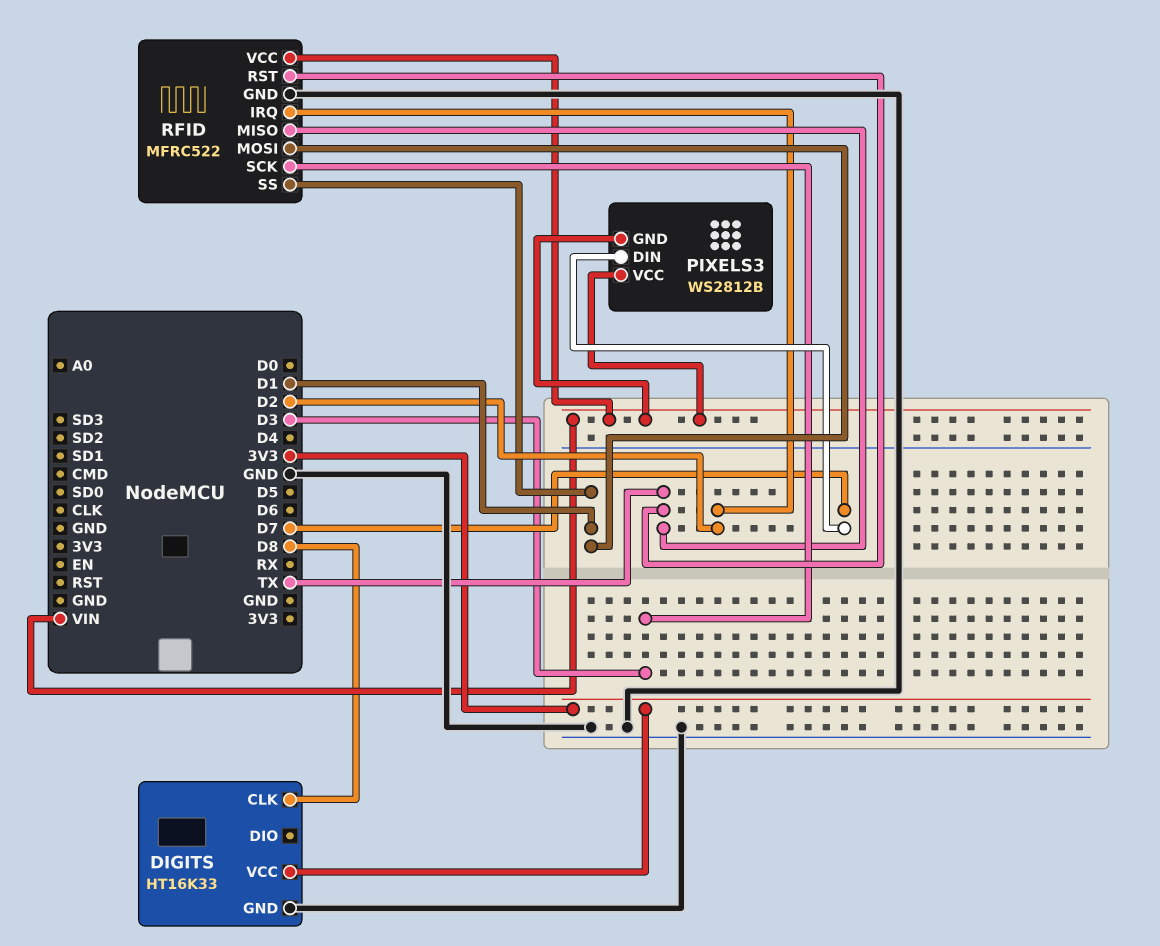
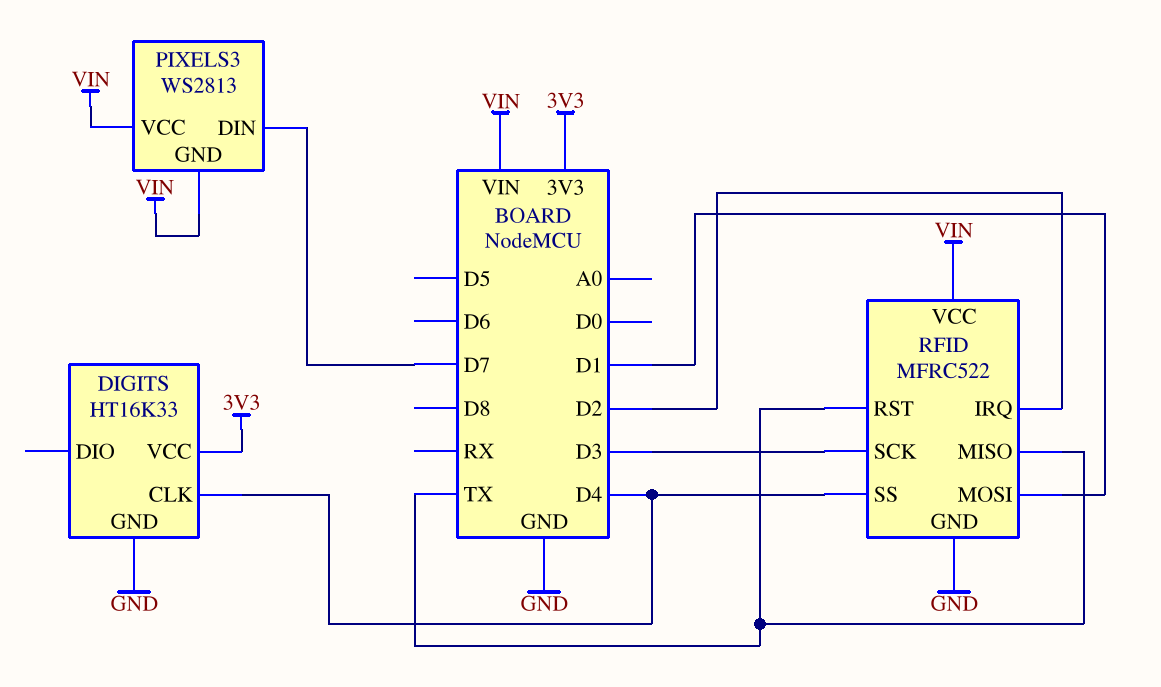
DIGITS pin CLK: D8 -> D4
PIXELS3: WS2812B -> WS2813
RFID pin SS: D1 -> D4

